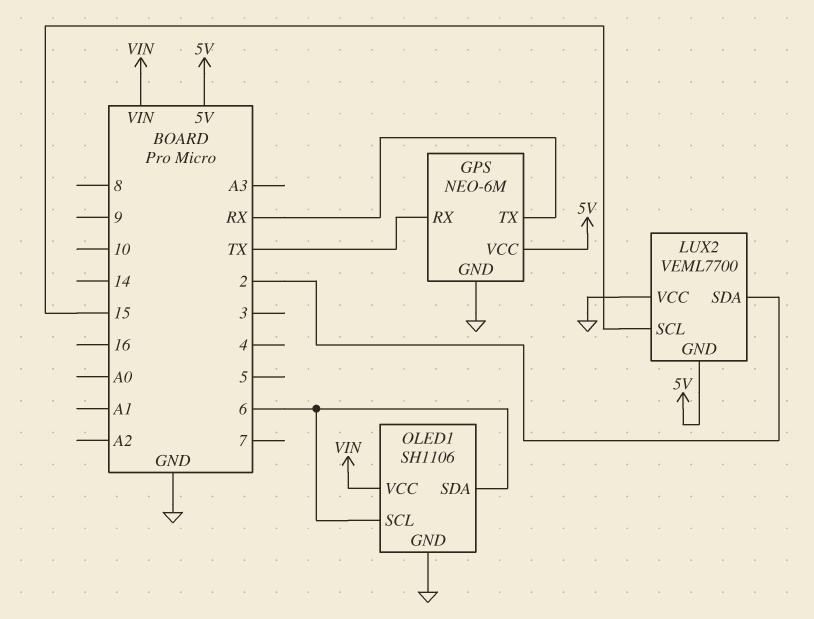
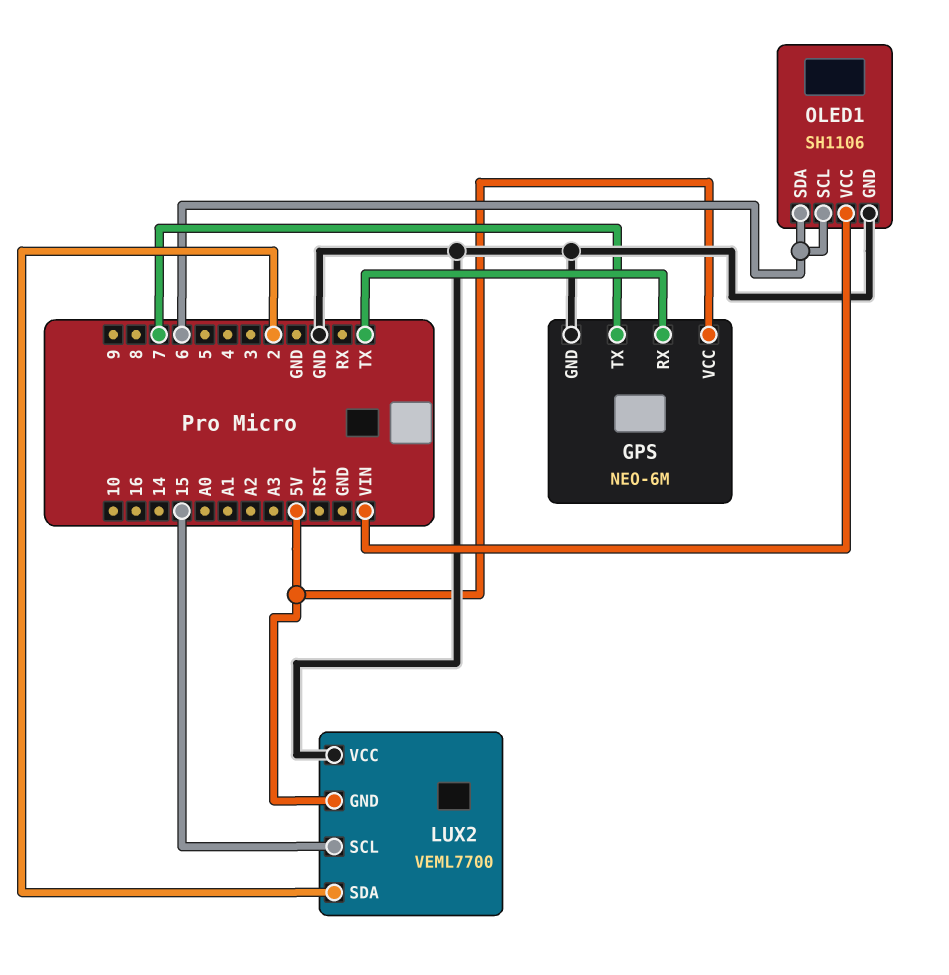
GPS pin TX: RX -> 7

